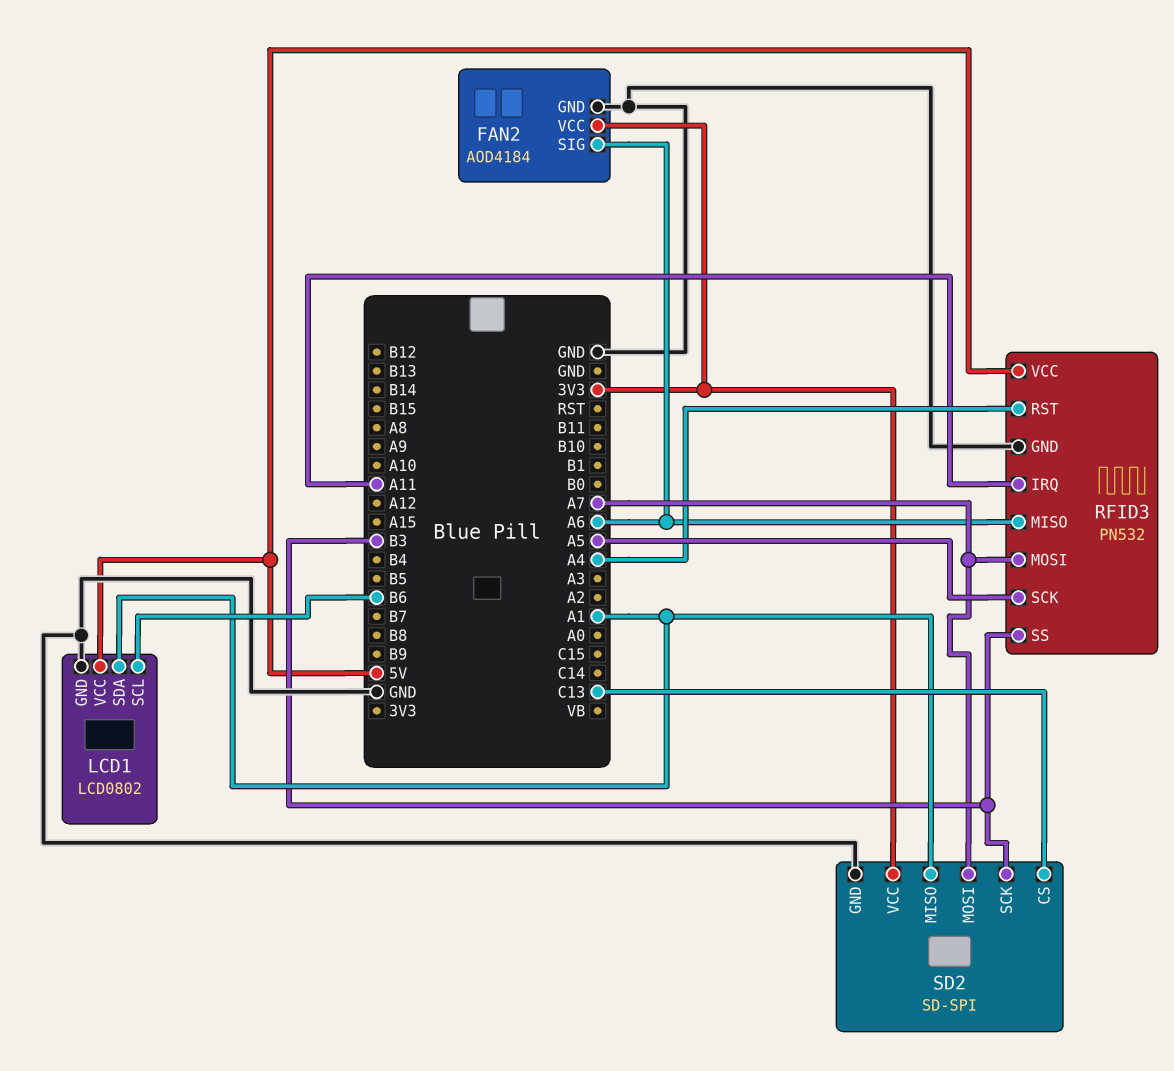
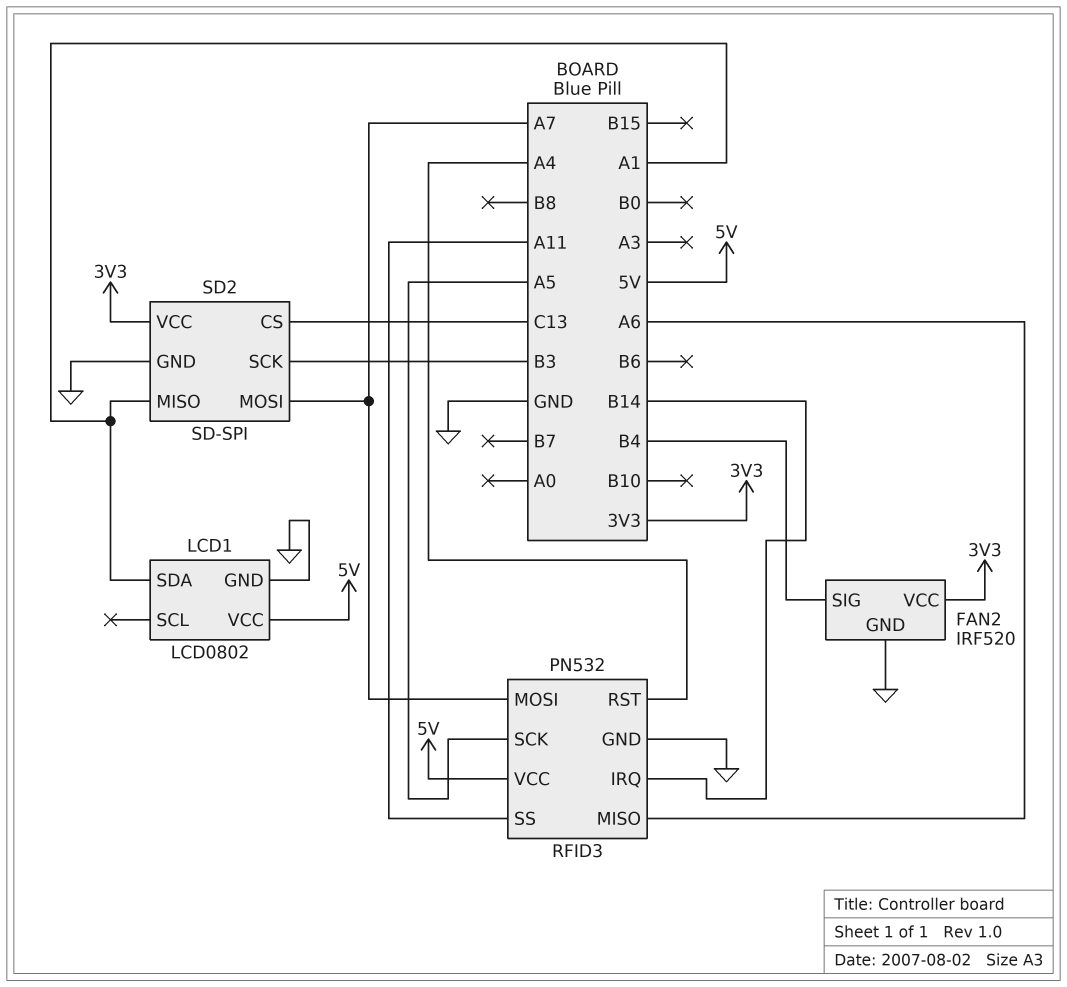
FAN2: AOD4184 -> IRF520
FAN2 pin SIG: A6 -> B4
LCD1 pin SCL: B6 -> none
RFID3 pin IRQ: A11 -> B14
RFID3 pin SS: B3 -> A11

